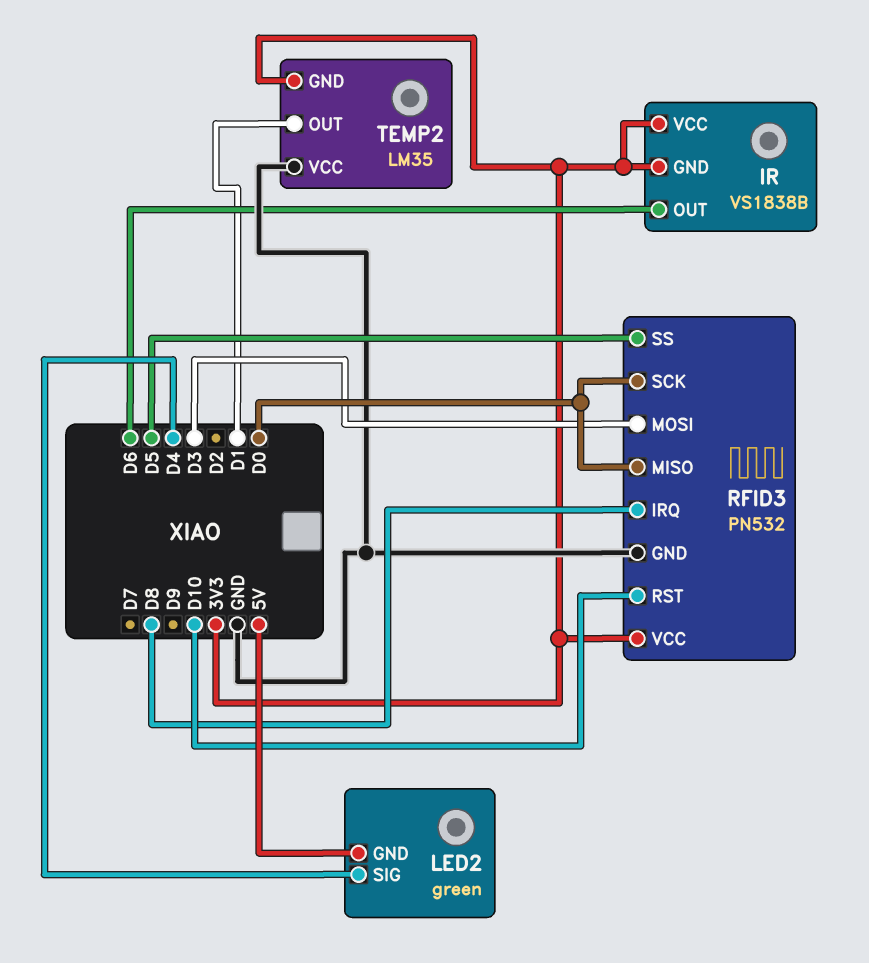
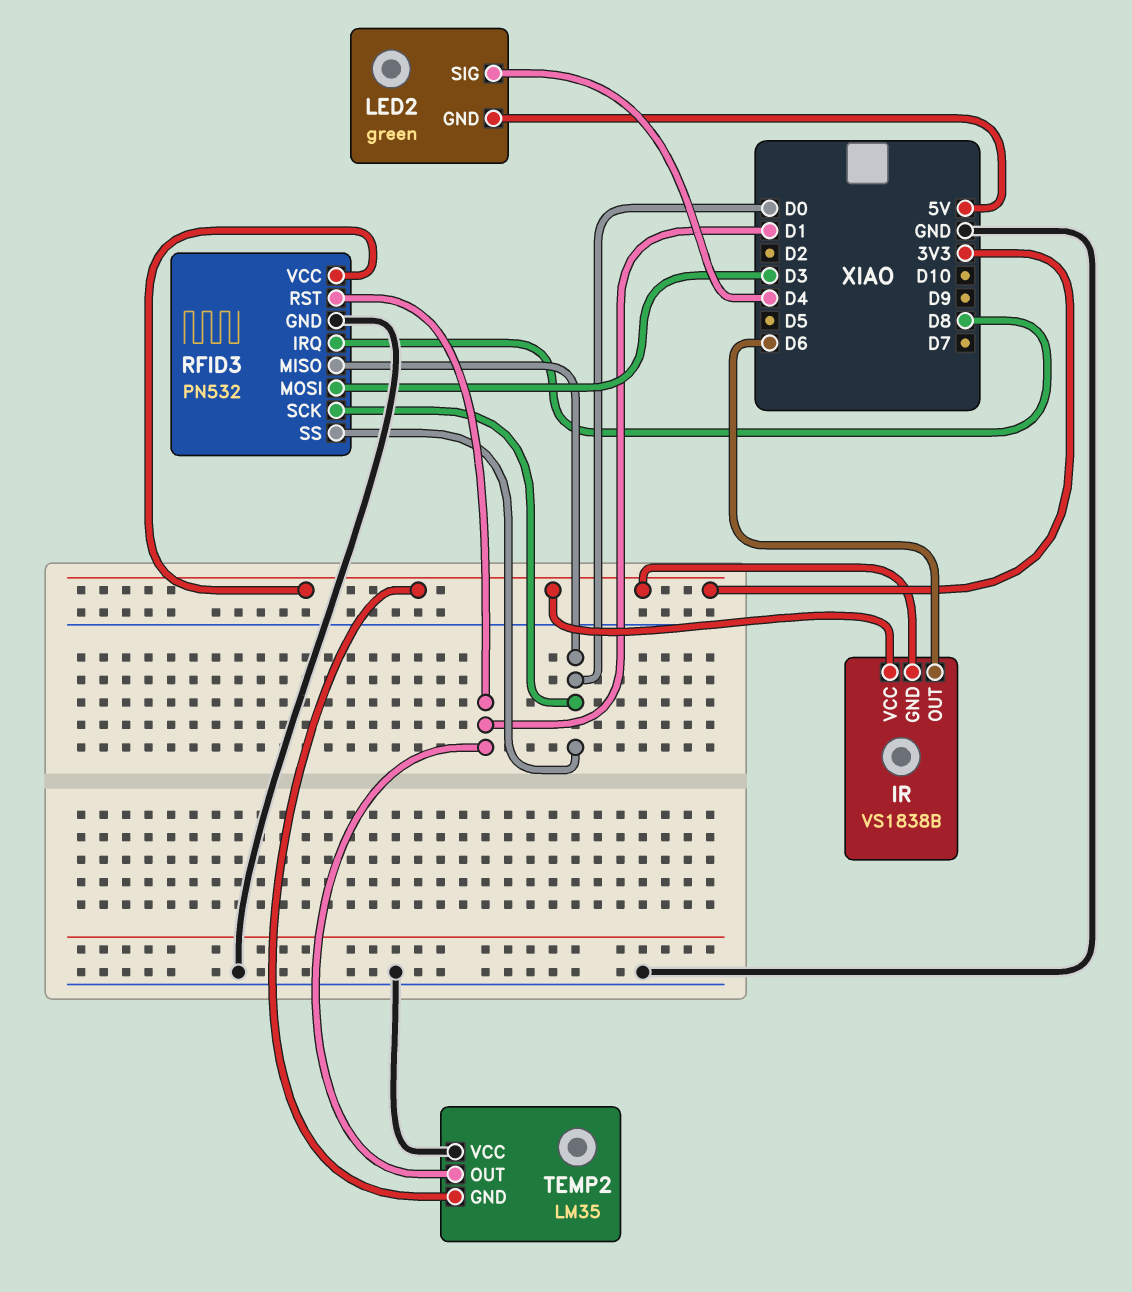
RFID3 pin RST: D10 -> D1
RFID3 pin SS: D5 -> D0

